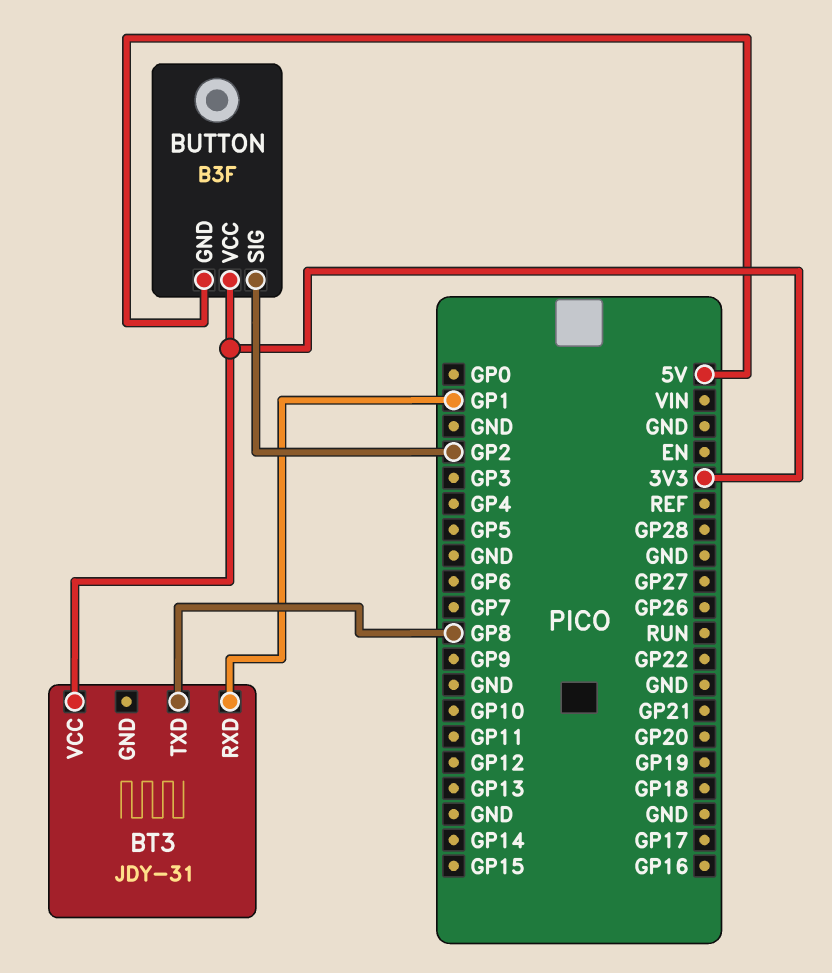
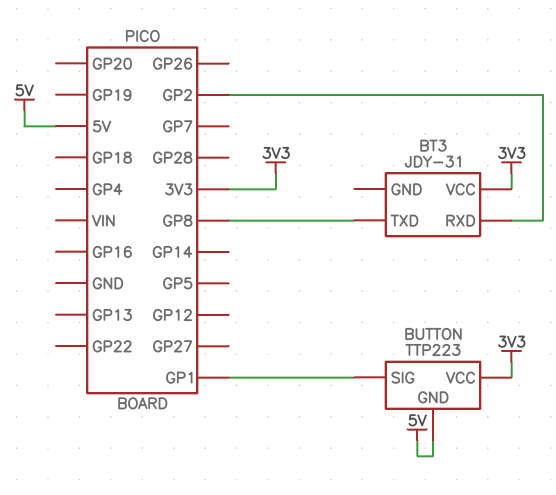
BT3 pin RXD: GP1 -> GP2
BUTTON: B3F -> TTP223
BUTTON pin SIG: GP2 -> GP1

